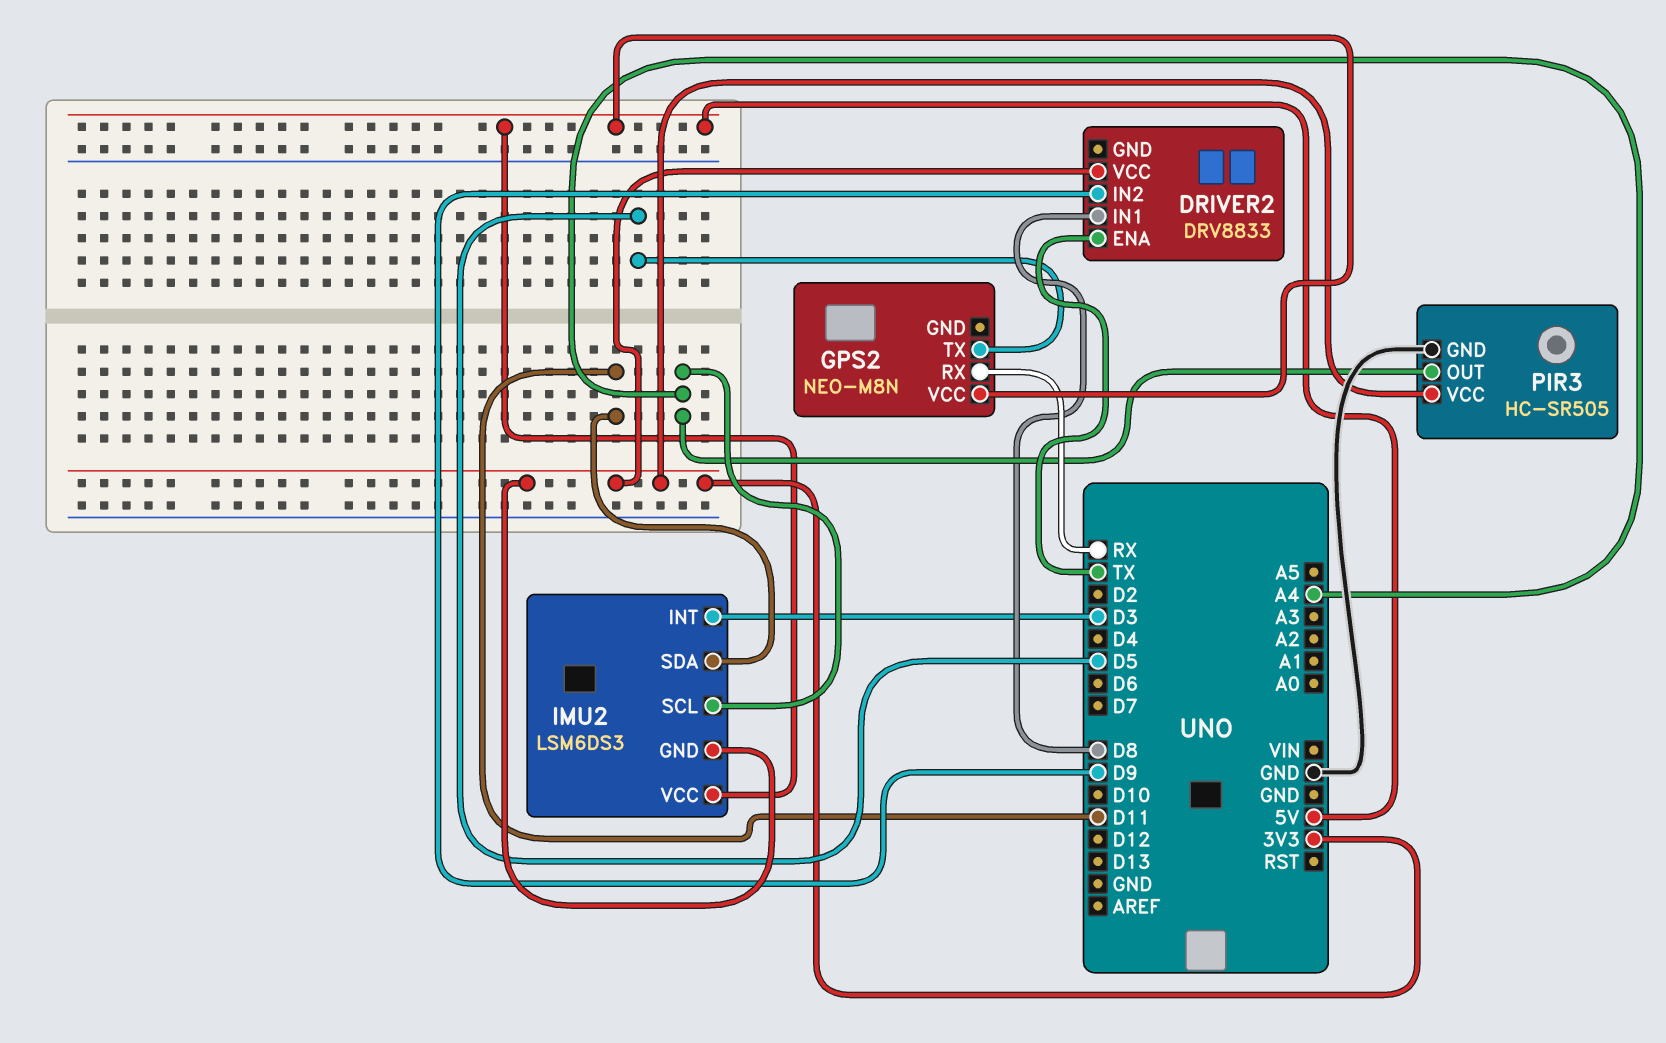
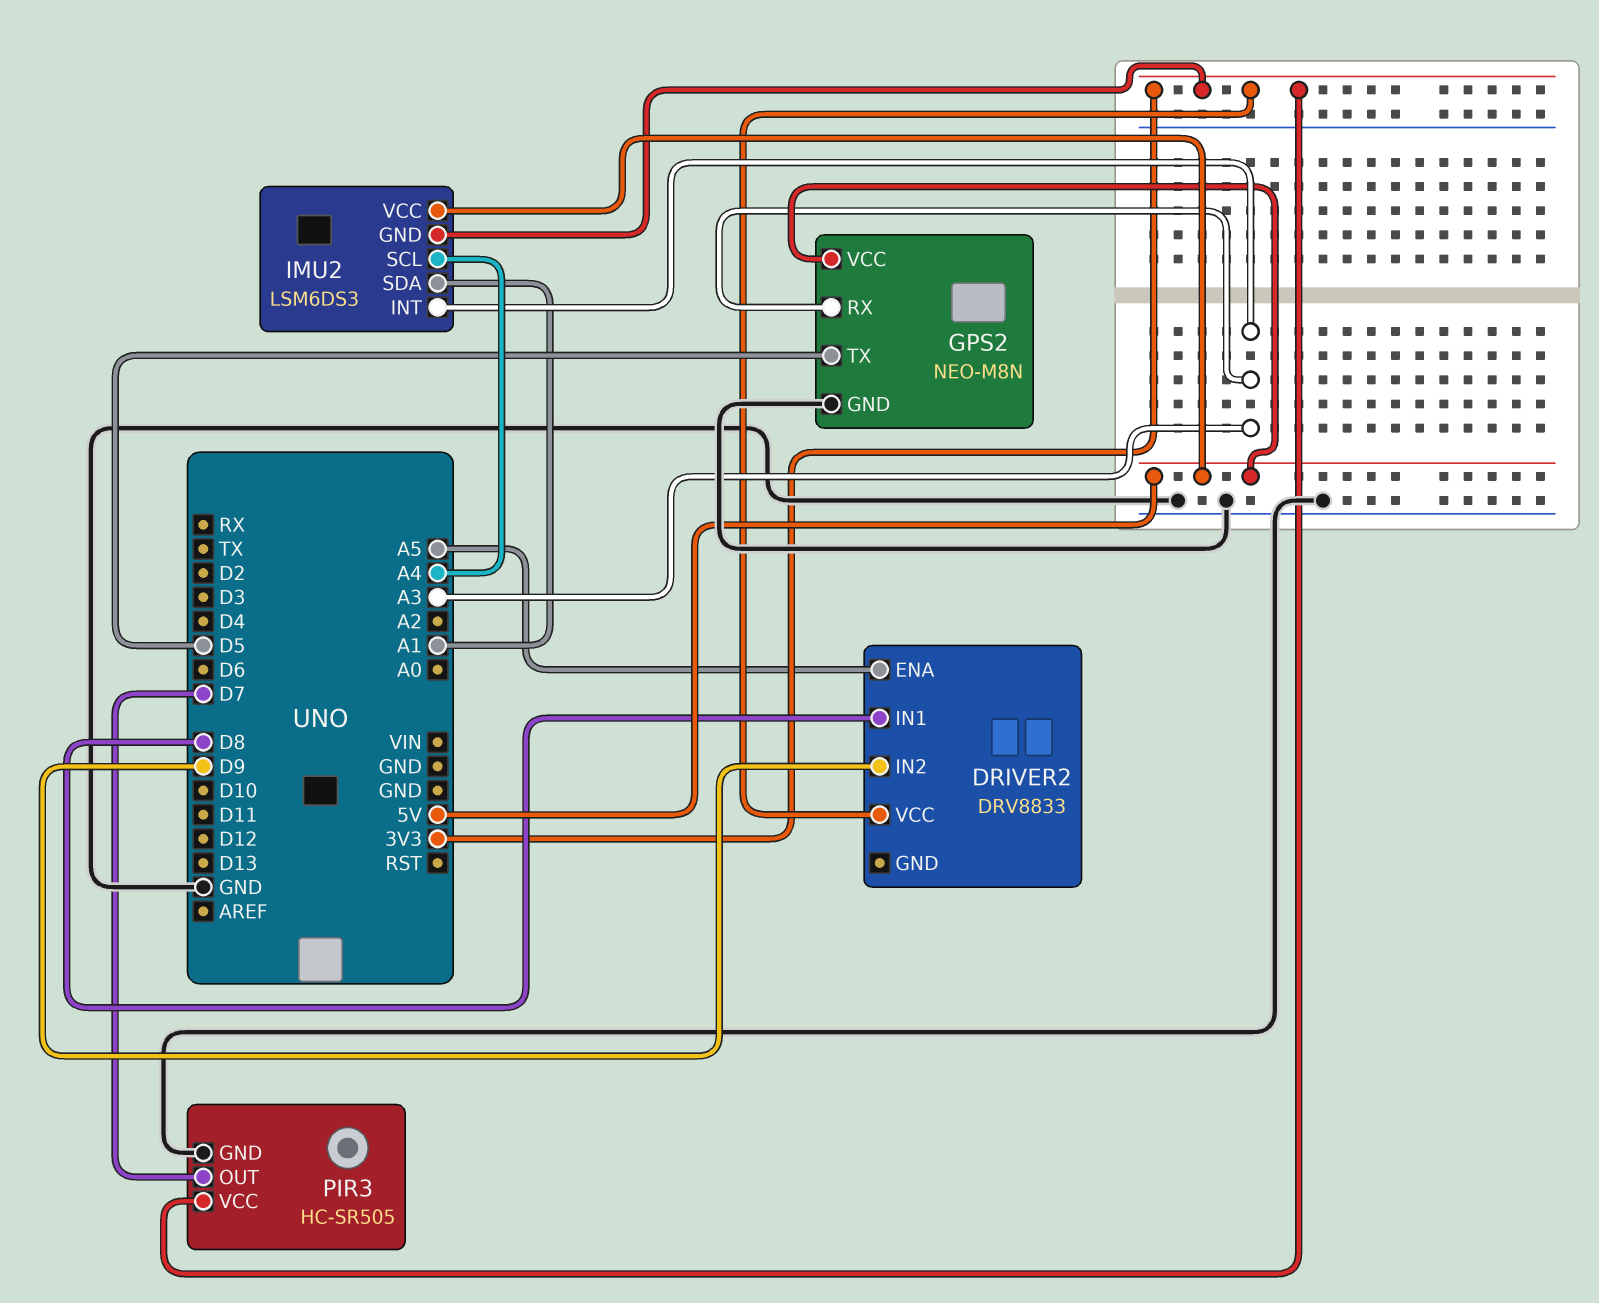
DRIVER2 pin ENA: TX -> A5
GPS2 pin GND: none -> GND
GPS2 pin RX: RX -> A3
IMU2 pin INT: D3 -> A3
IMU2 pin SDA: D11 -> A1
PIR3 pin OUT: A4 -> D7

